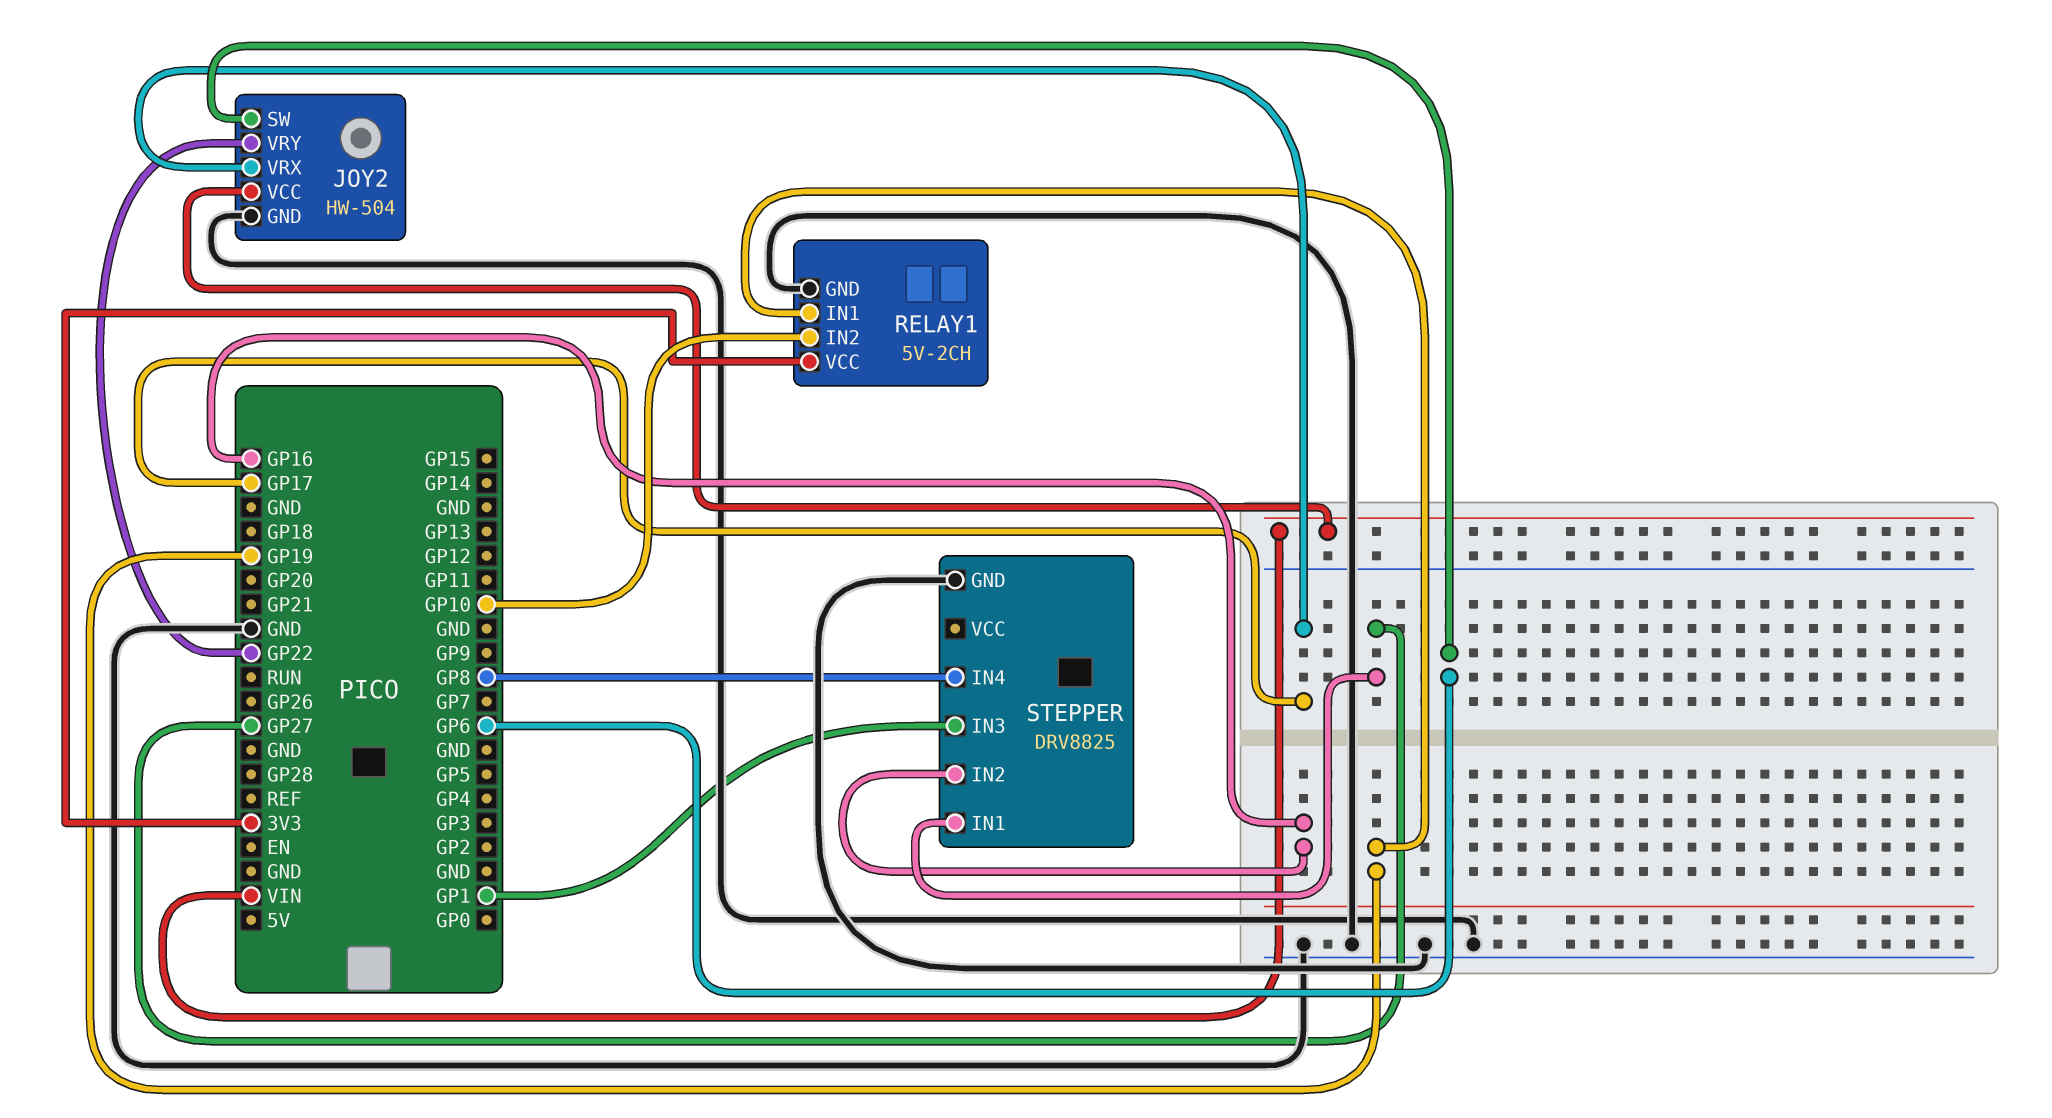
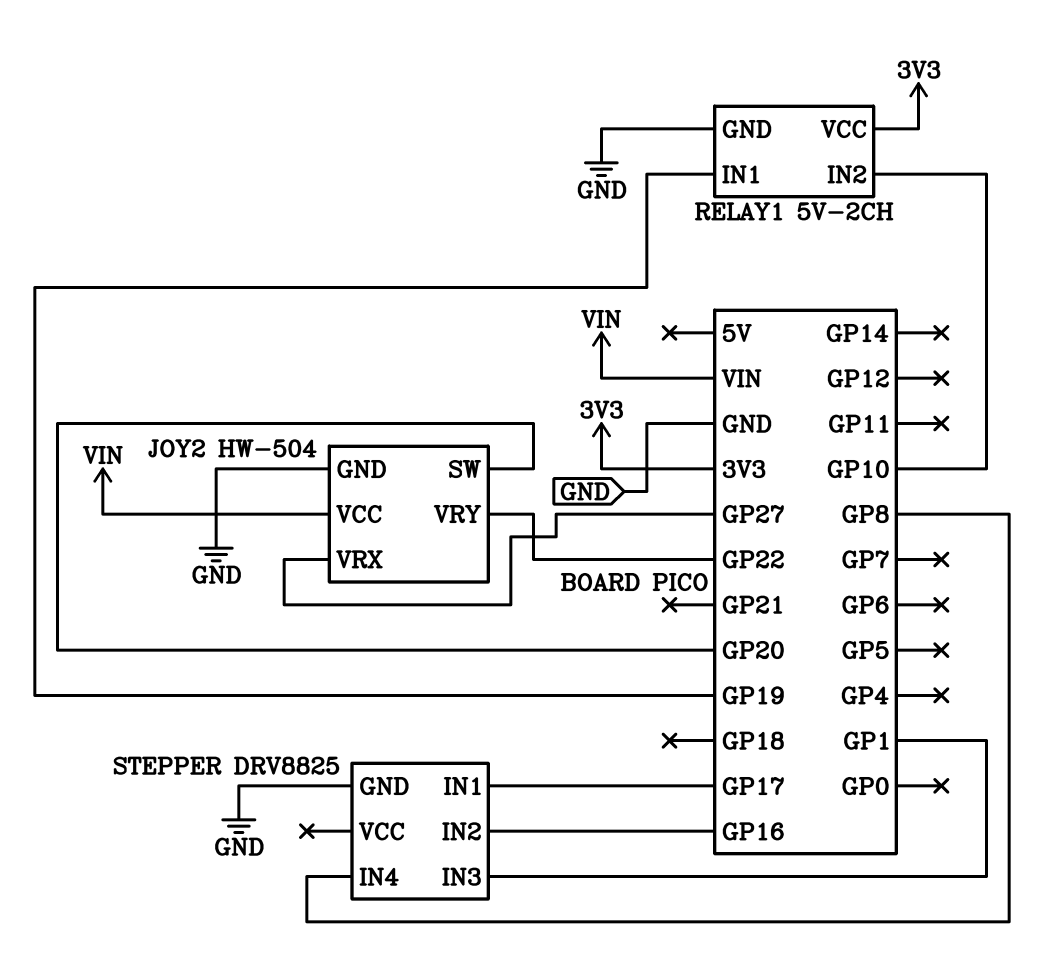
JOY2 pin SW: GP6 -> GP20
JOY2 pin VRX: GP17 -> GP27
STEPPER pin IN1: GP27 -> GP17

